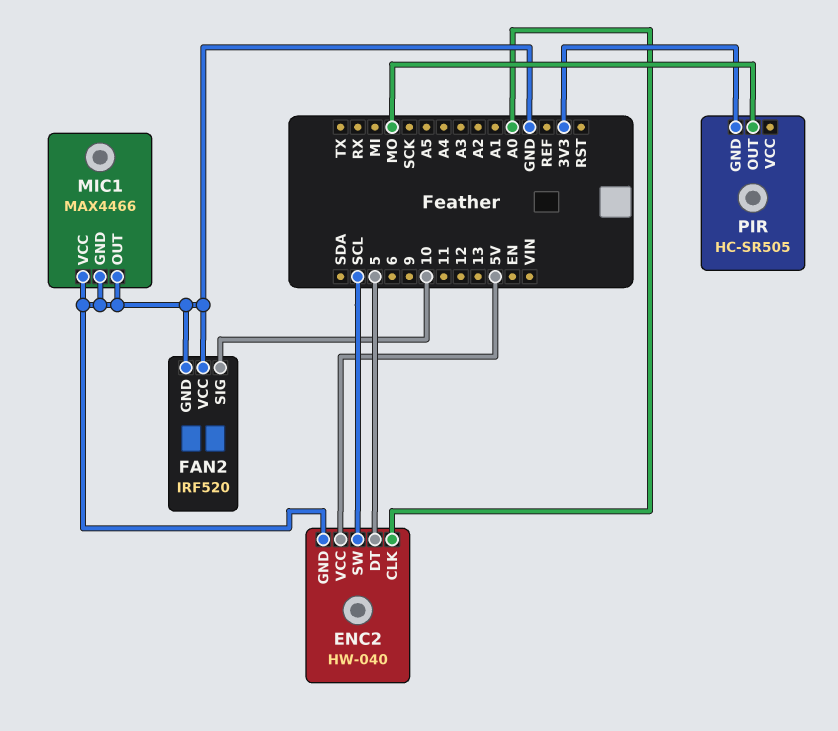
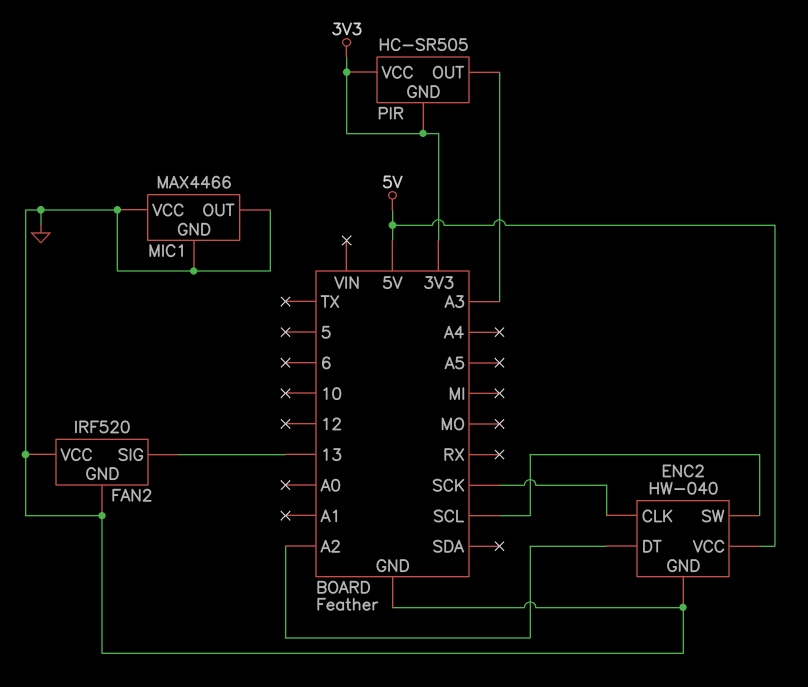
ENC2 pin CLK: A0 -> SCK
ENC2 pin DT: 5 -> A2
FAN2 pin SIG: 10 -> 13
PIR pin OUT: MO -> A3
PIR pin VCC: none -> 3V3

